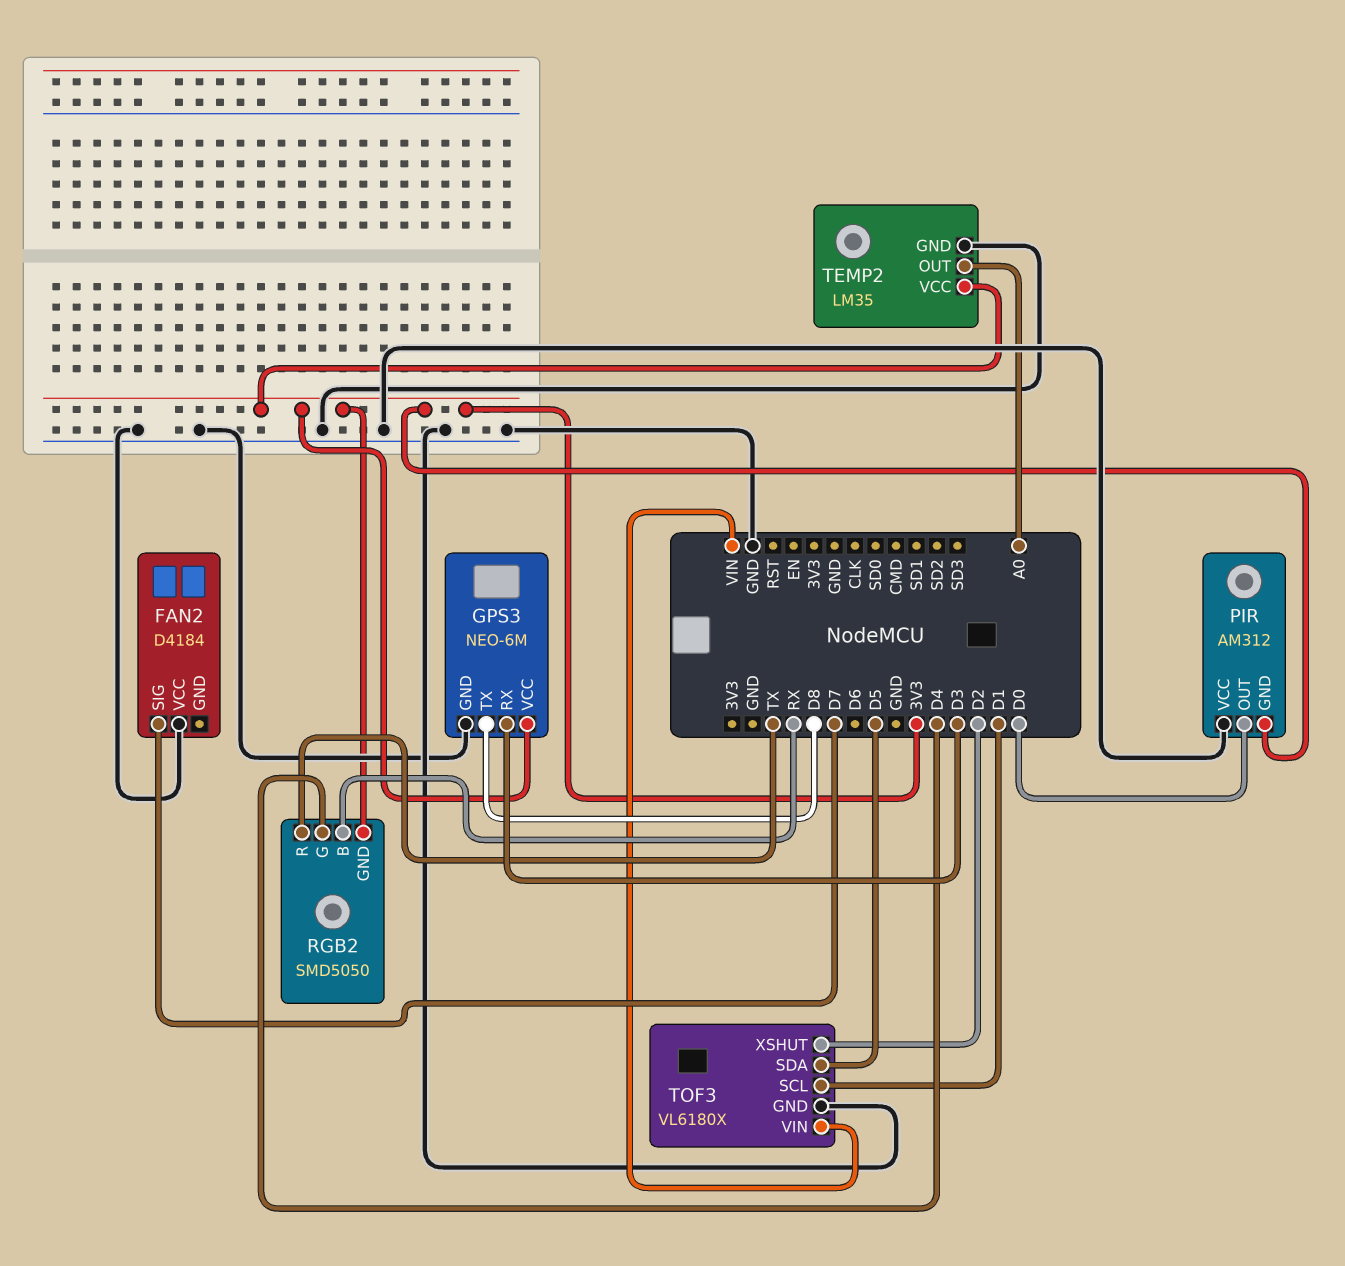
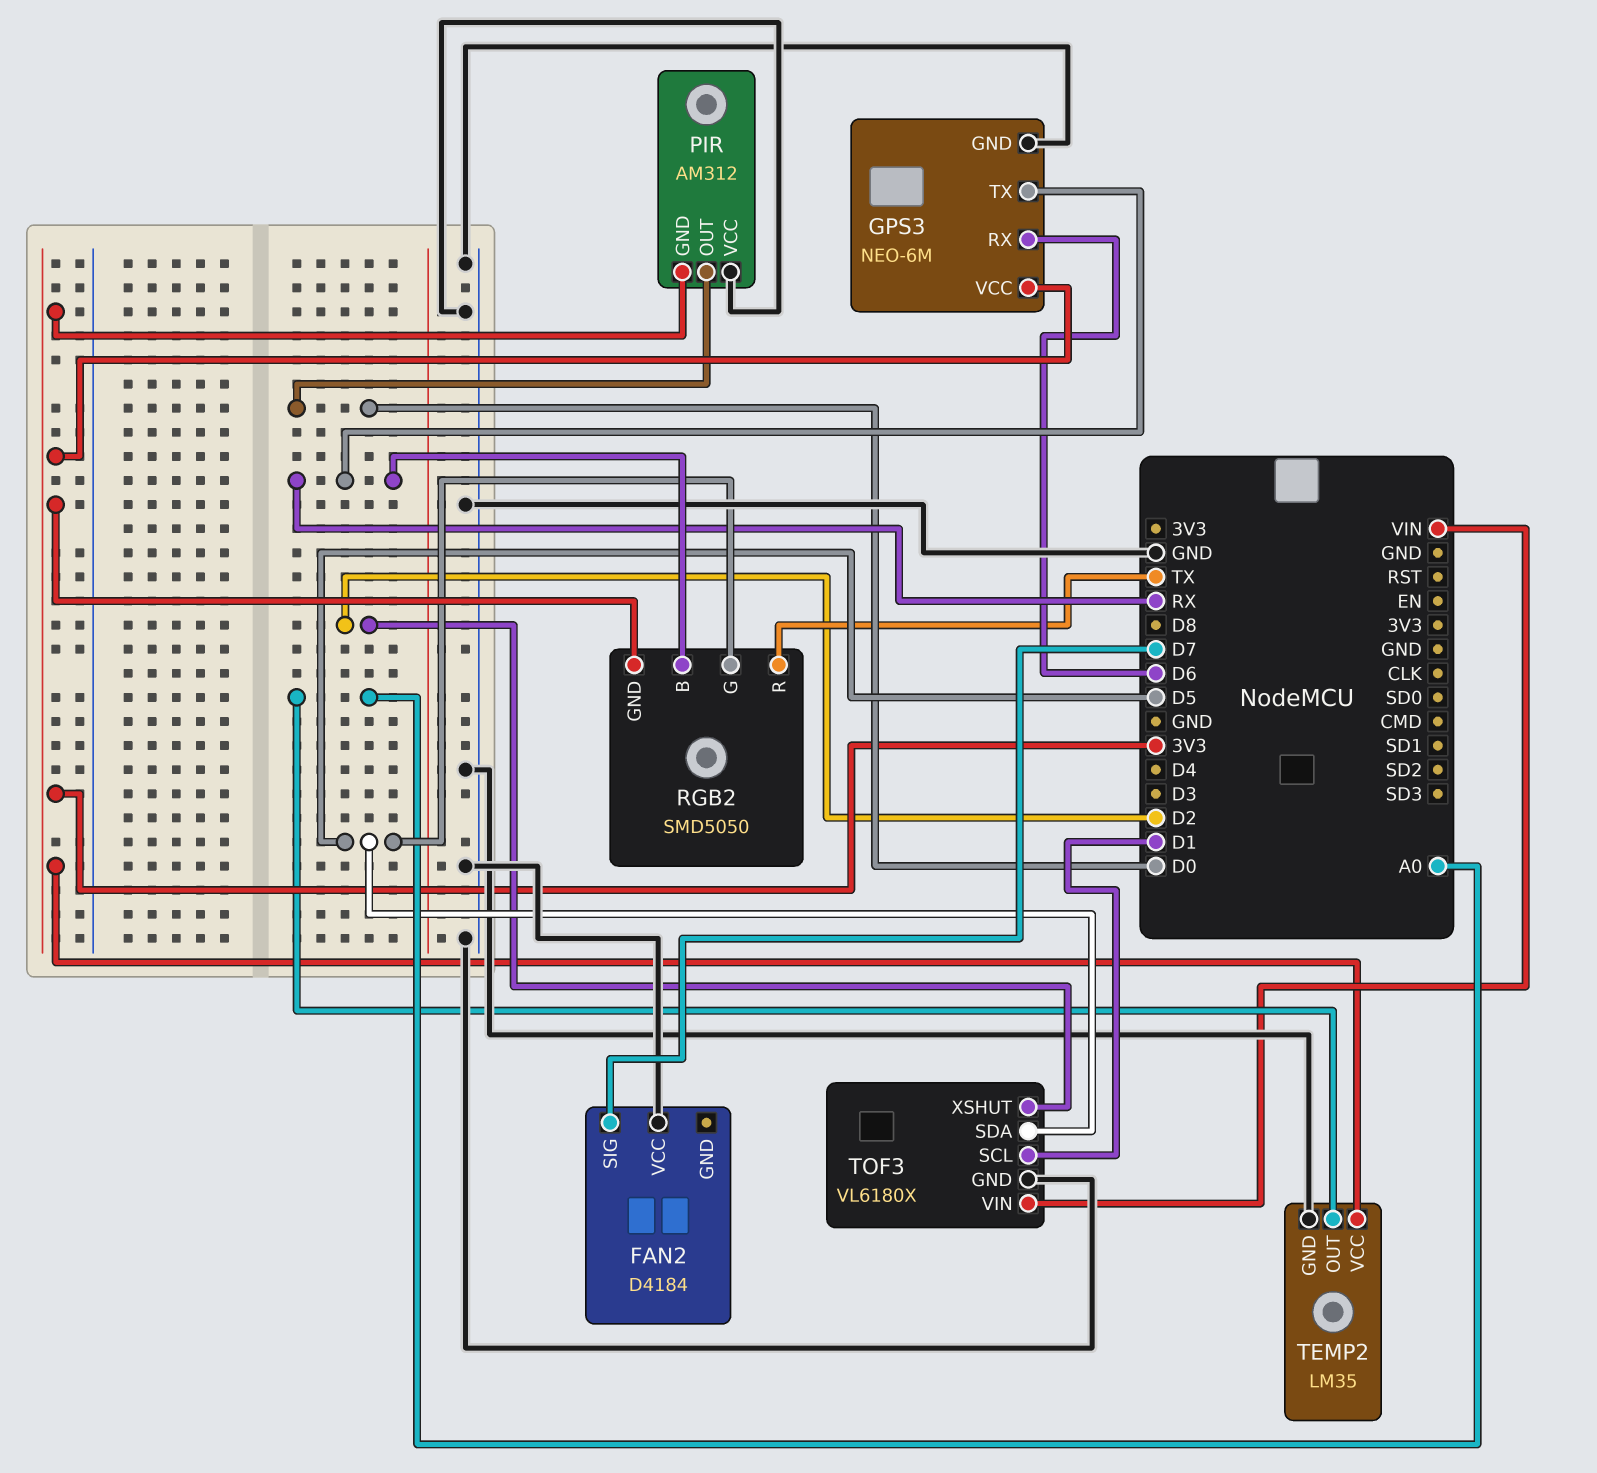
GPS3 pin RX: D3 -> D6
GPS3 pin TX: D8 -> RX
RGB2 pin G: D4 -> D5

